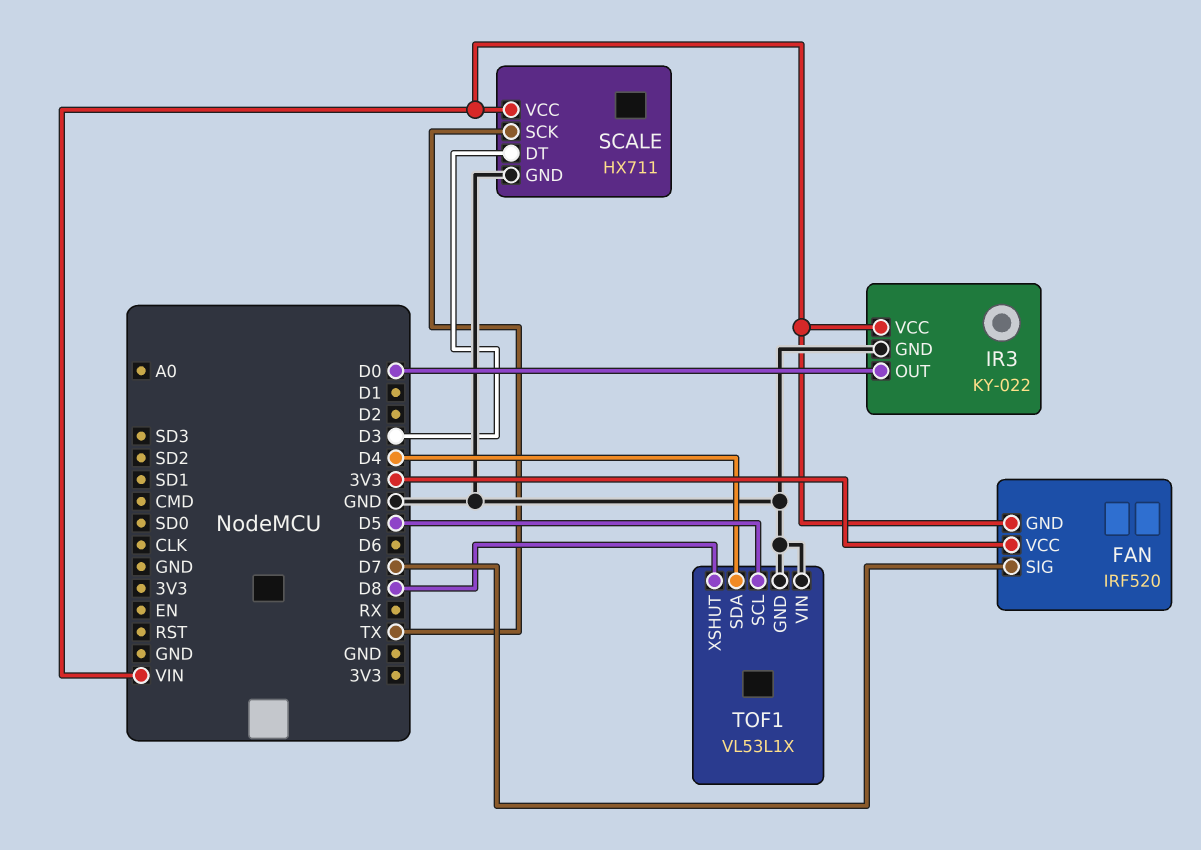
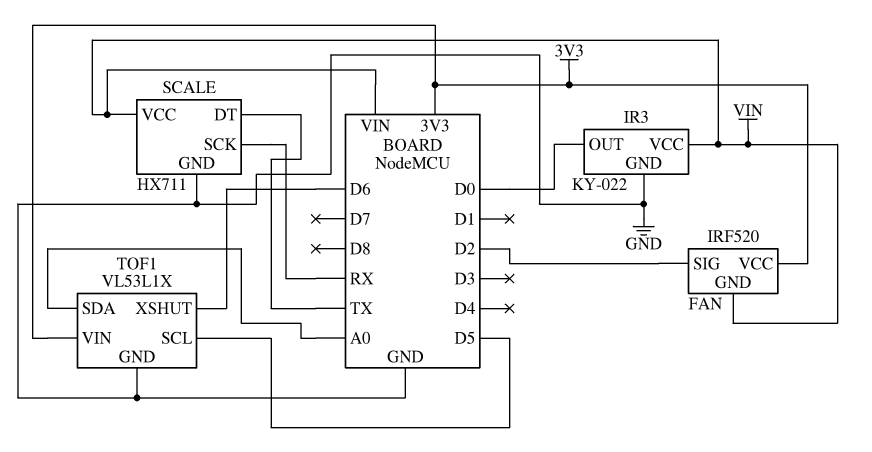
FAN pin SIG: D7 -> D2
SCALE pin DT: D3 -> TX
SCALE pin SCK: TX -> RX
TOF1 pin SDA: D4 -> A0
TOF1 pin VIN: GND -> 3V3
TOF1 pin XSHUT: D8 -> D6

